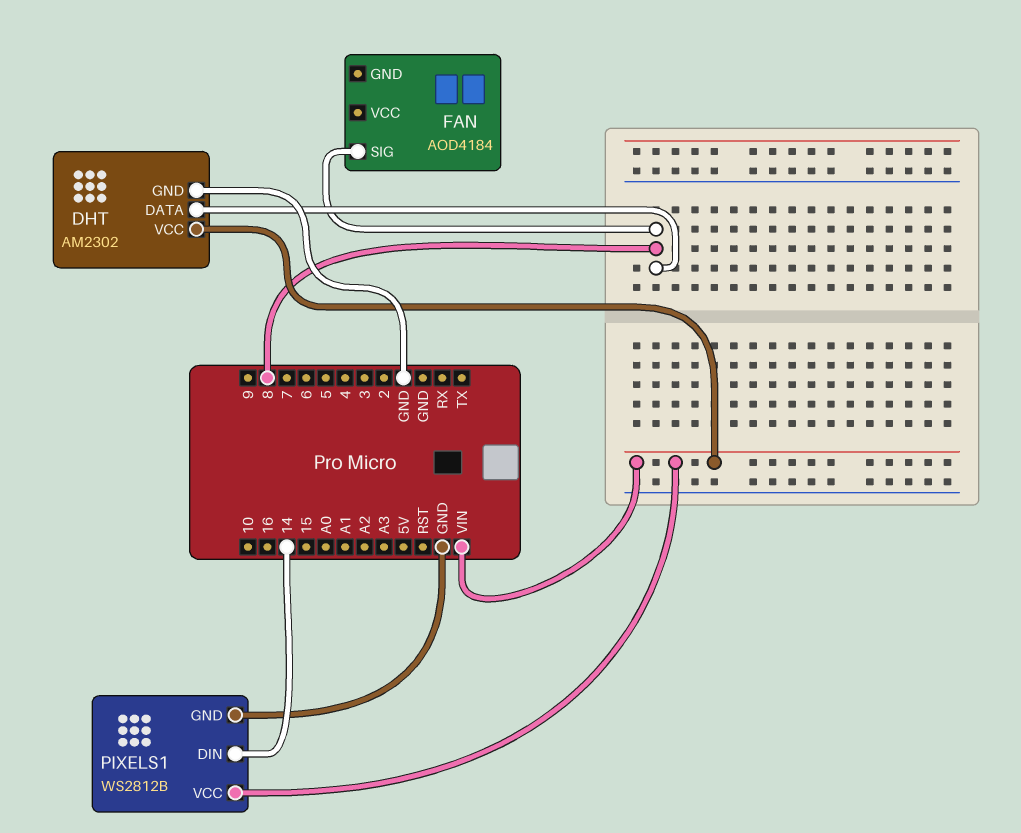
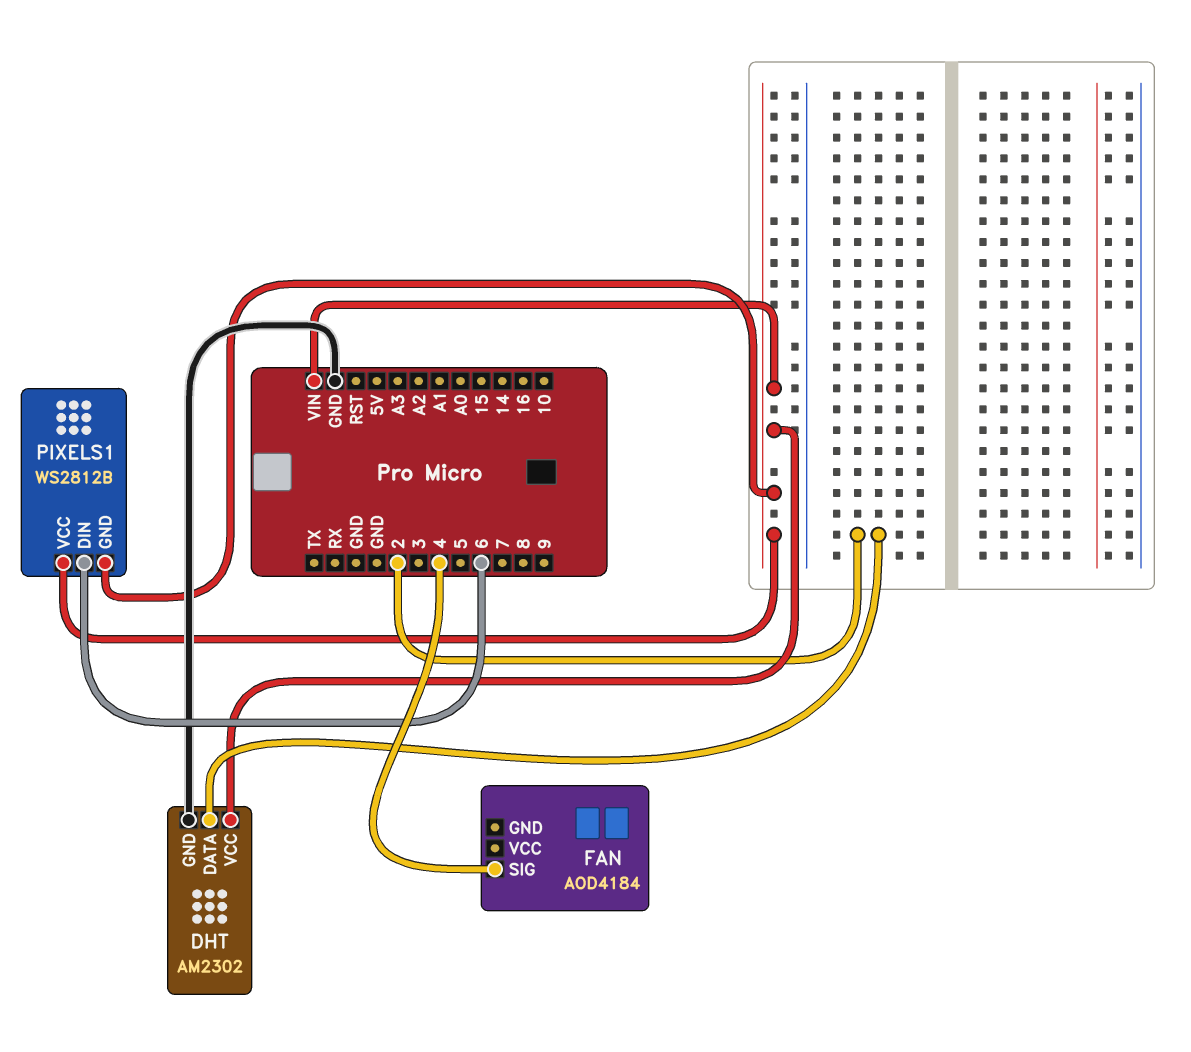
DHT pin DATA: 8 -> 2
FAN pin SIG: 8 -> 4
PIXELS1 pin DIN: 14 -> 6
PIXELS1 pin GND: GND -> VIN

